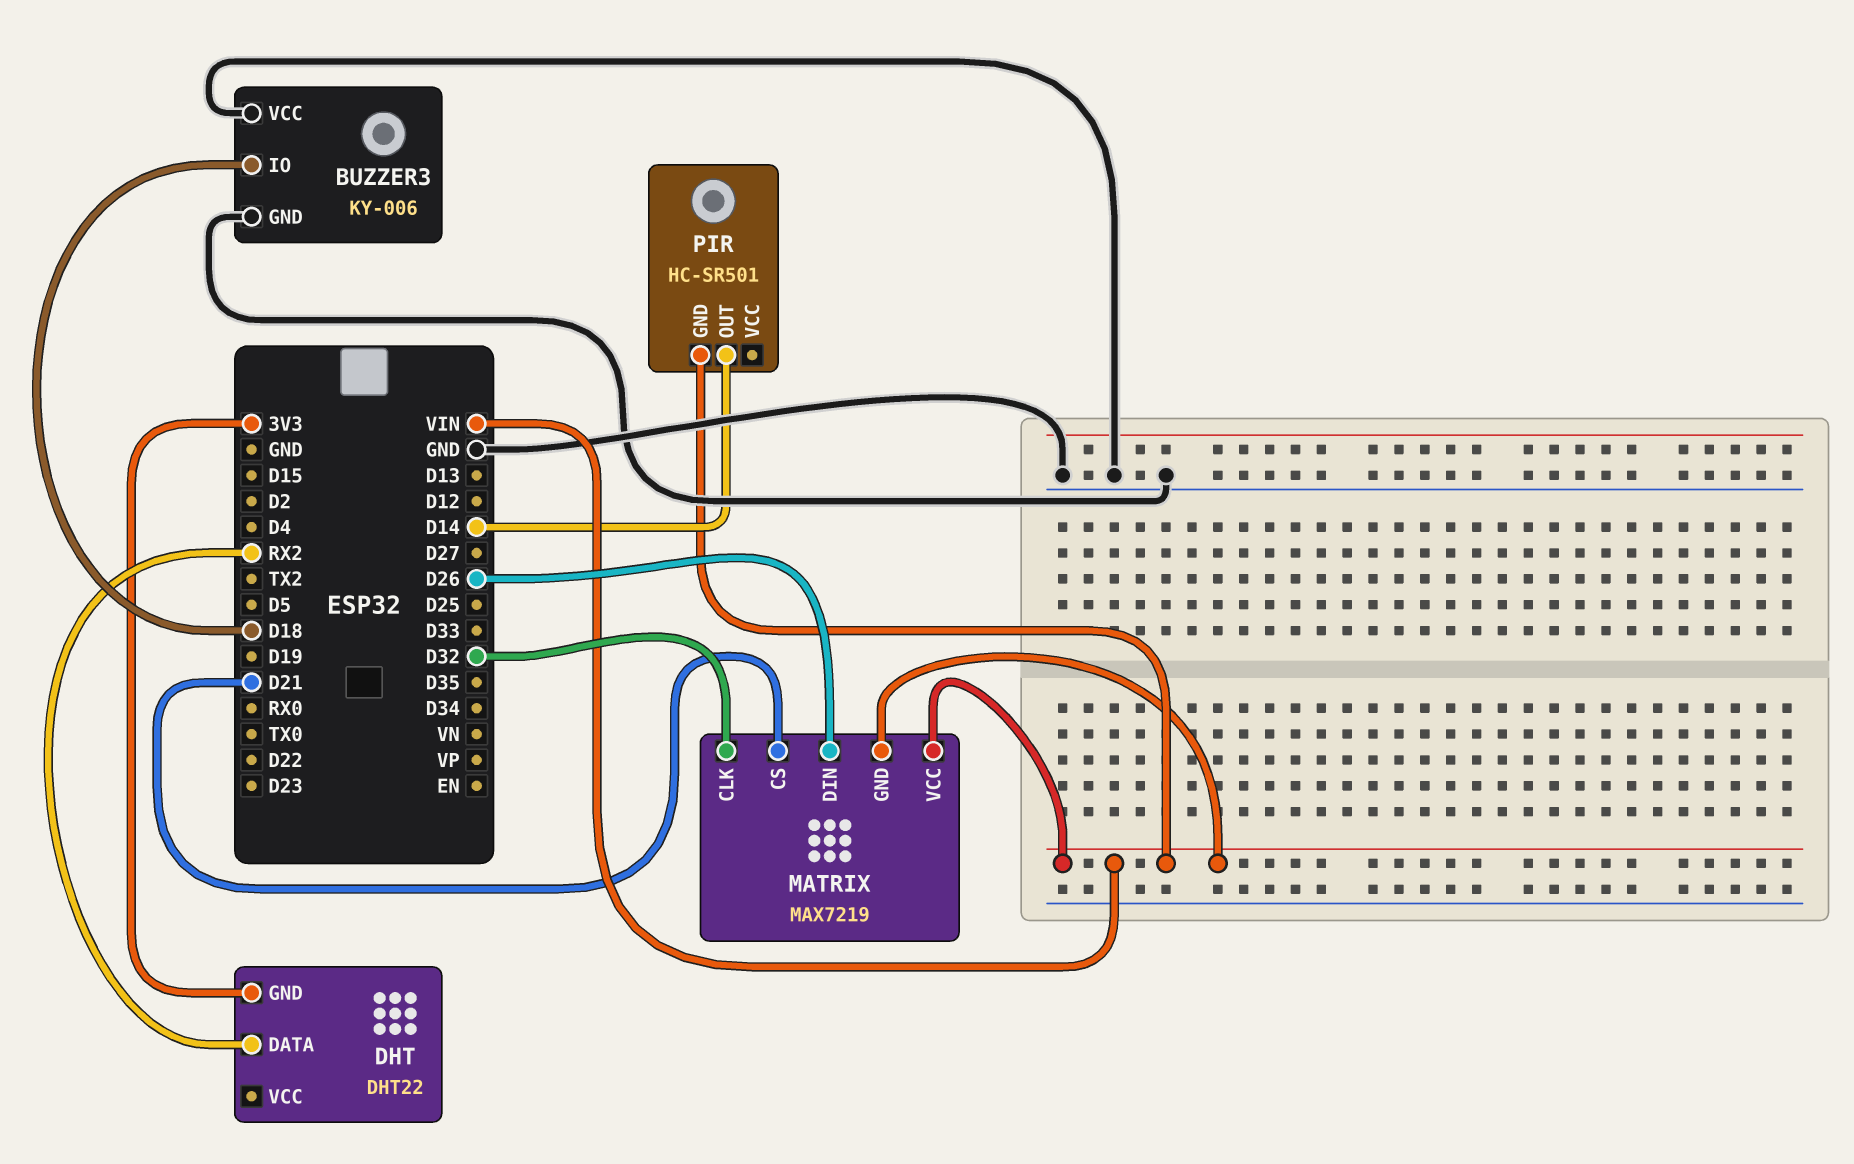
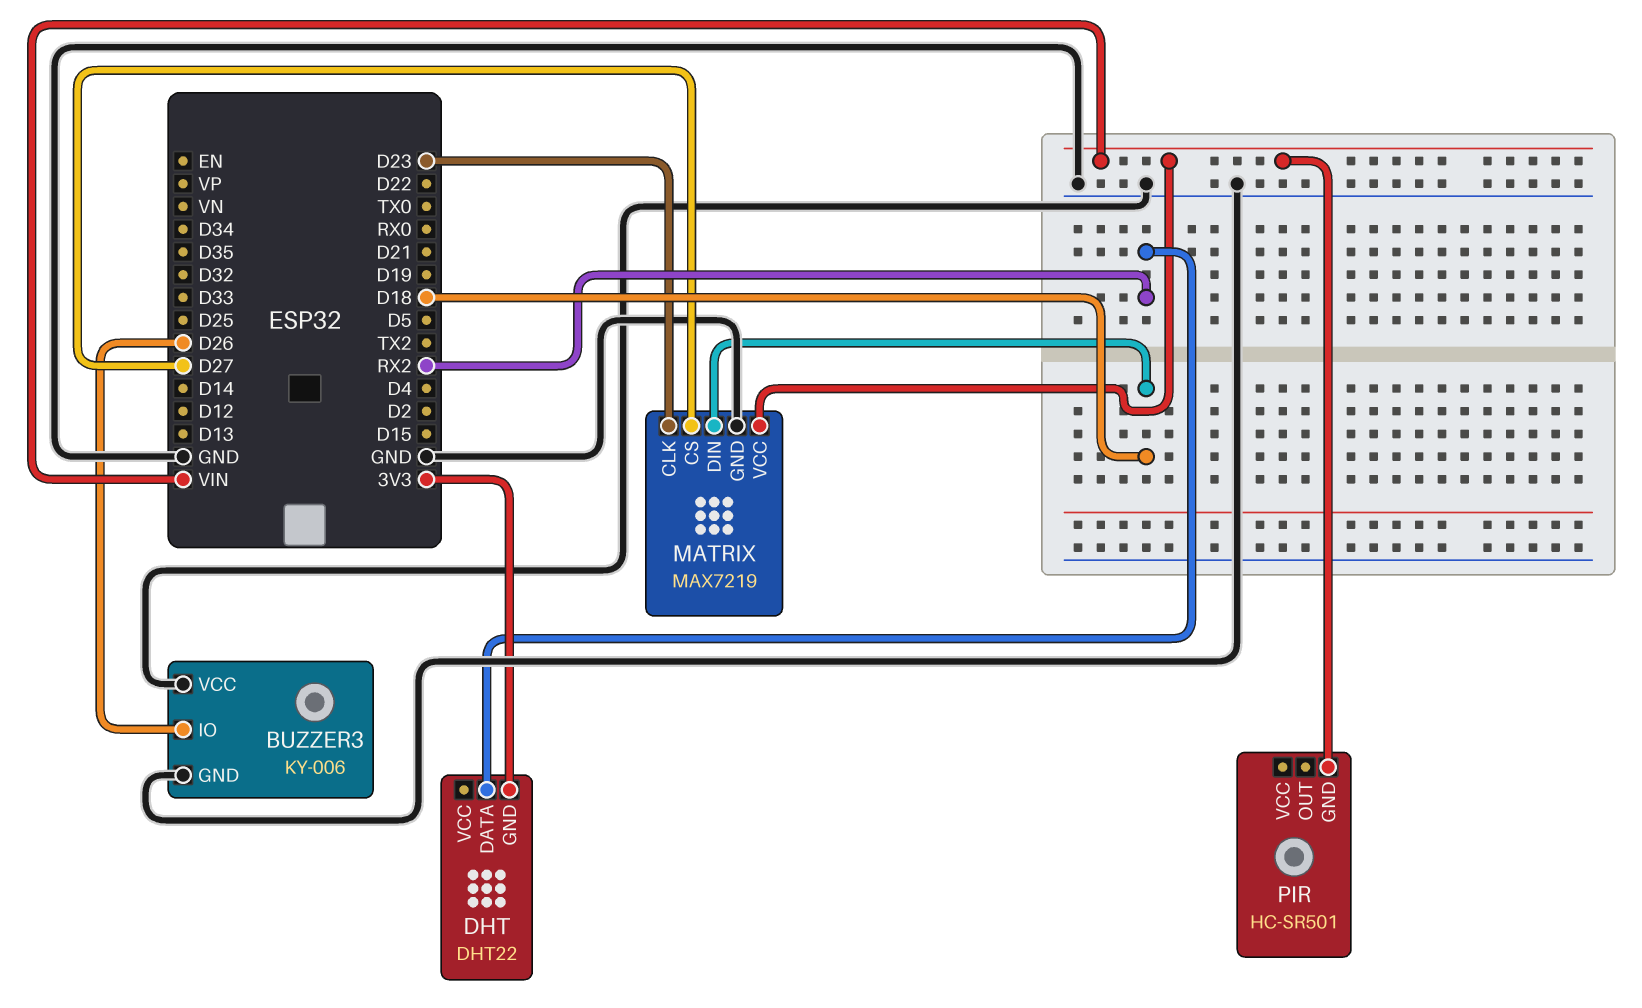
BUZZER3 pin IO: D18 -> D26
MATRIX pin CLK: D32 -> D23
MATRIX pin CS: D21 -> D27
MATRIX pin DIN: D26 -> D18
MATRIX pin GND: VIN -> GND
PIR pin OUT: D14 -> none

